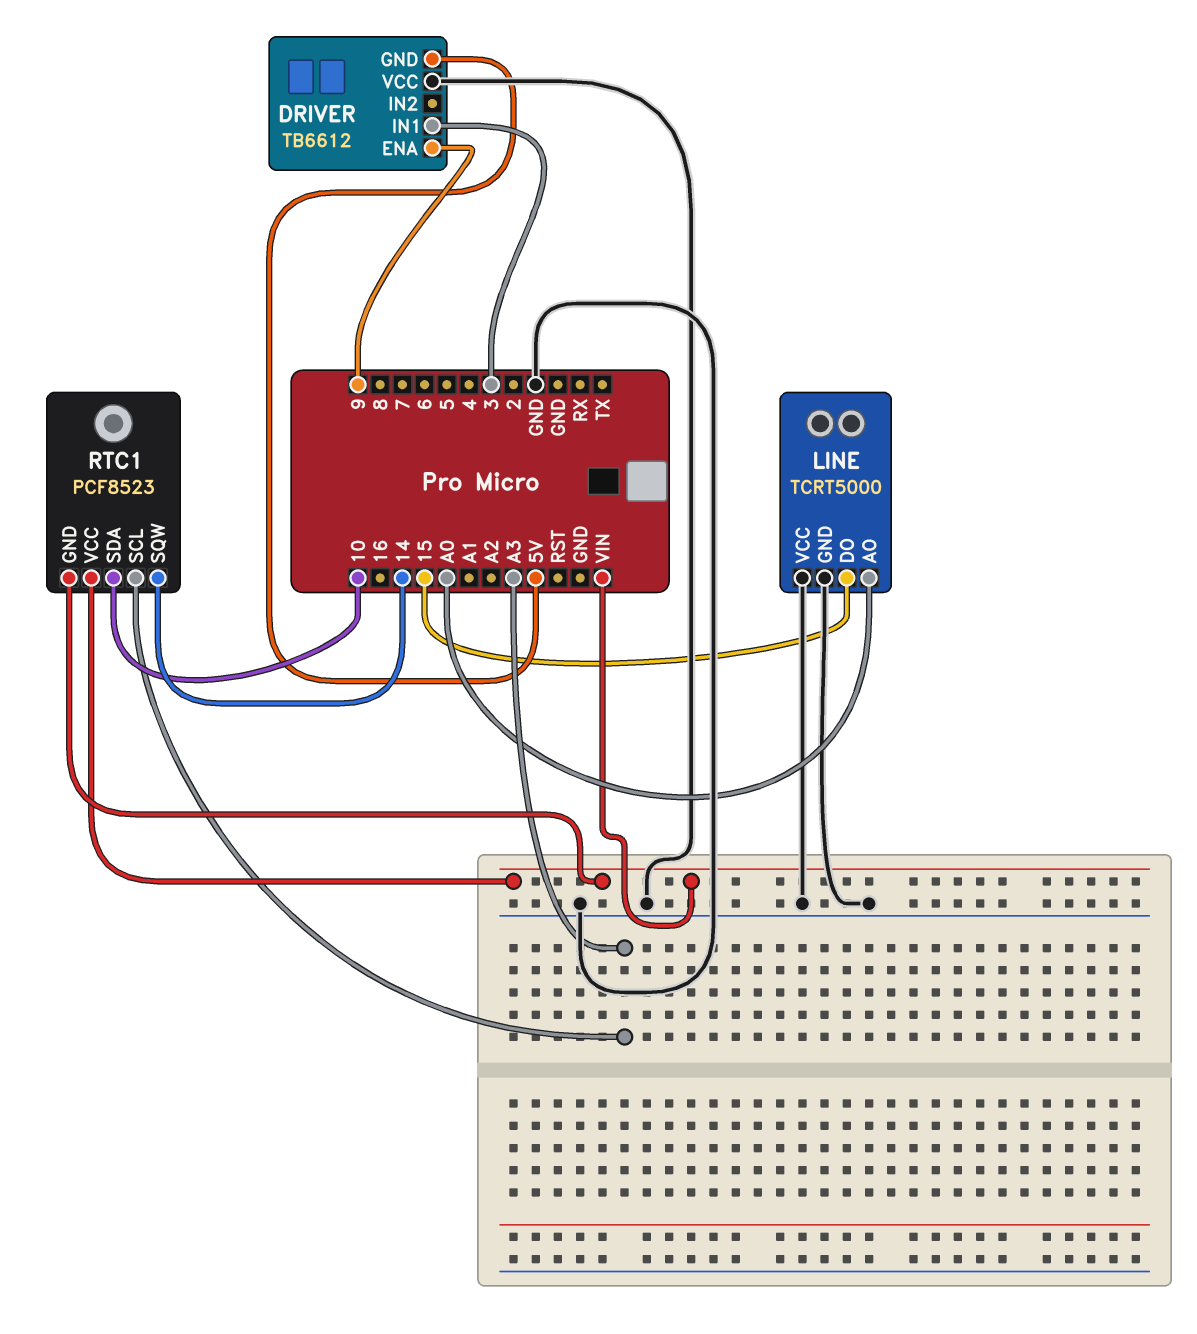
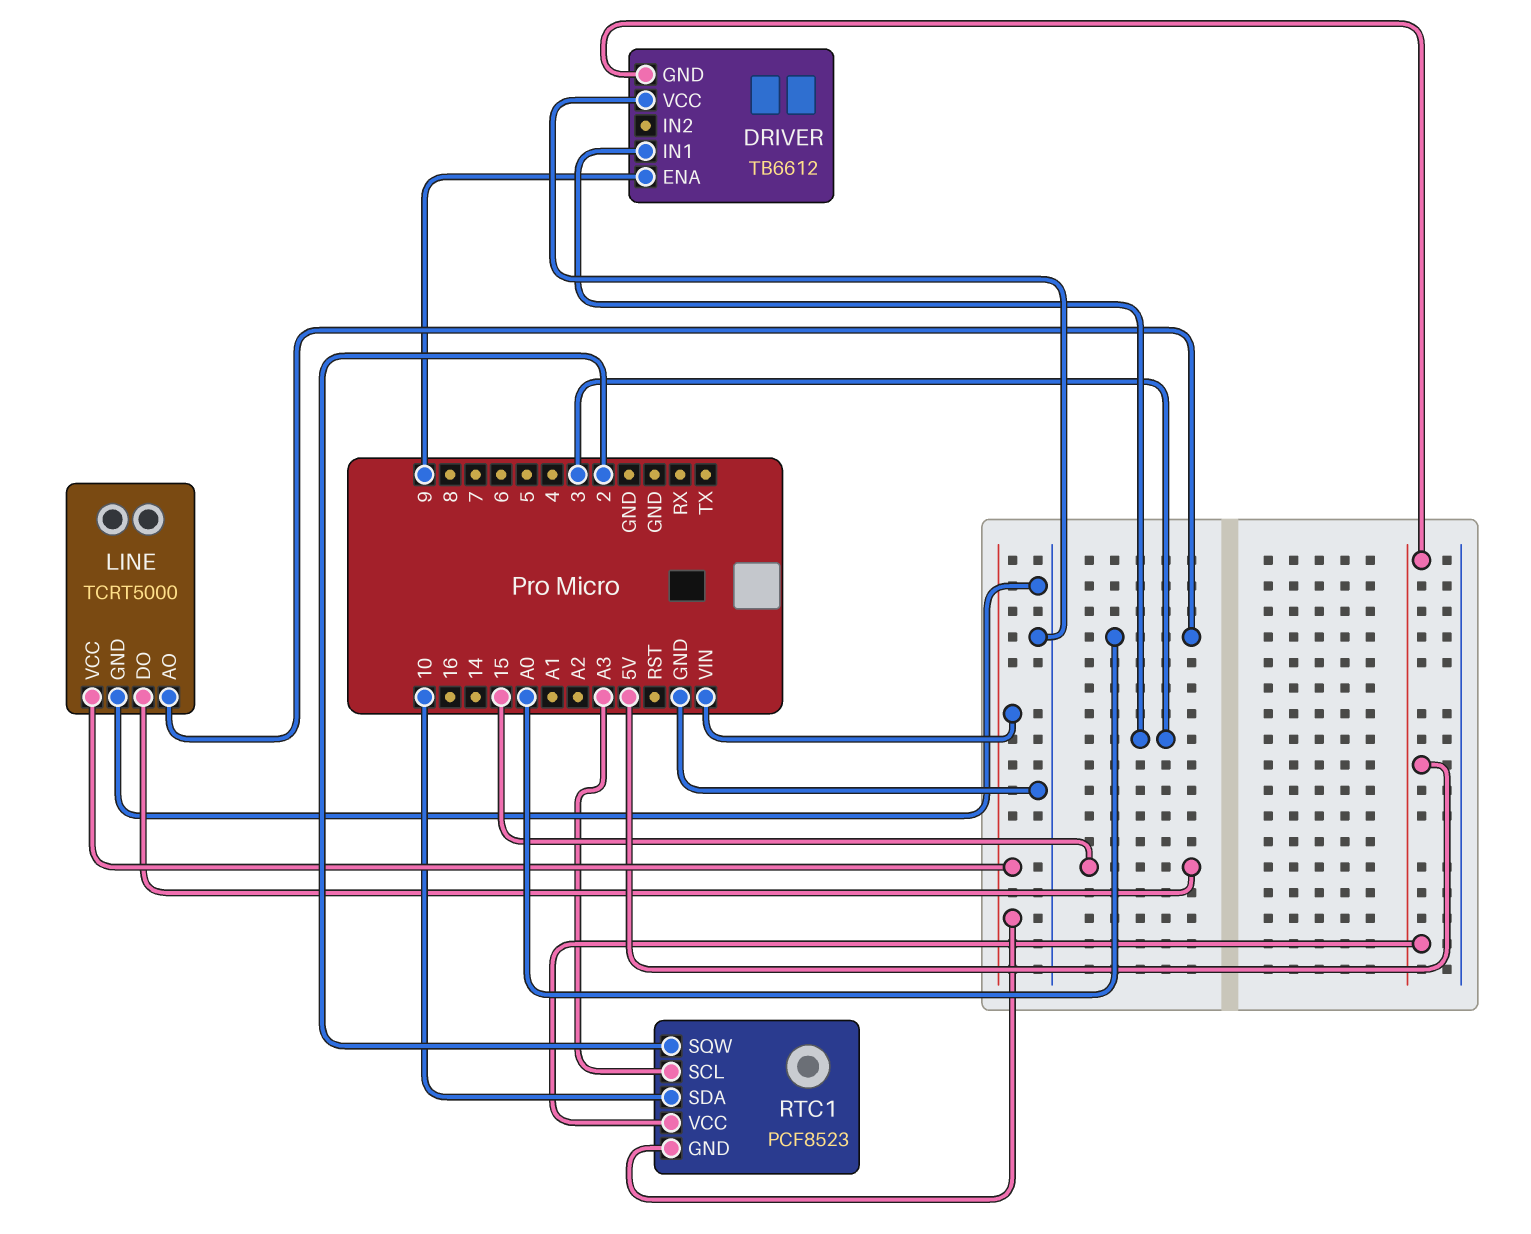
LINE pin VCC: GND -> VIN
RTC1 pin SQW: 14 -> 2
RTC1 pin VCC: VIN -> 5V

